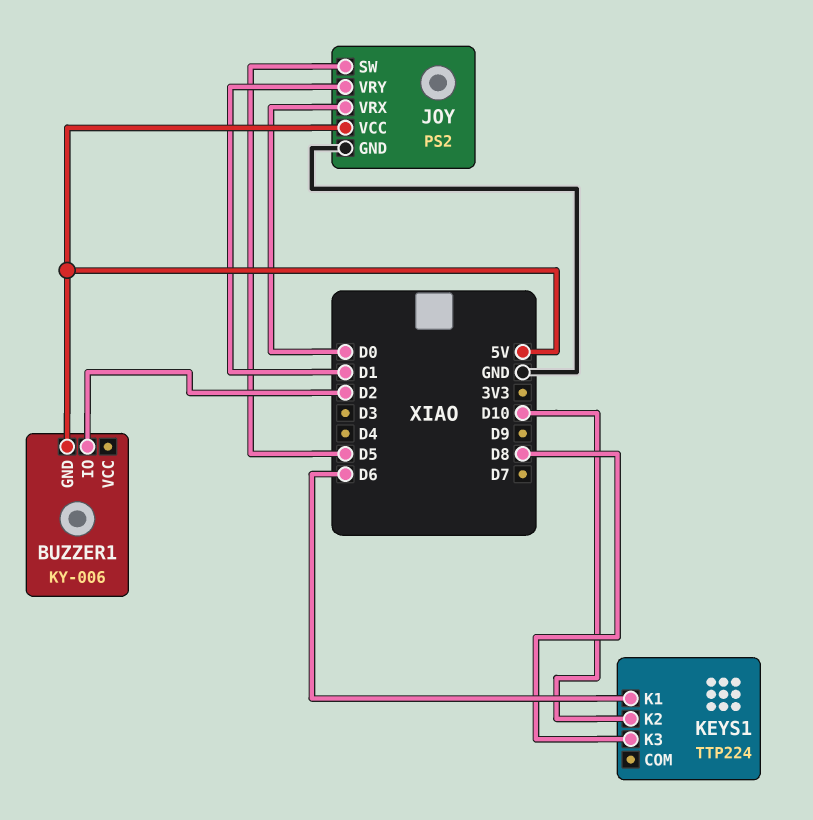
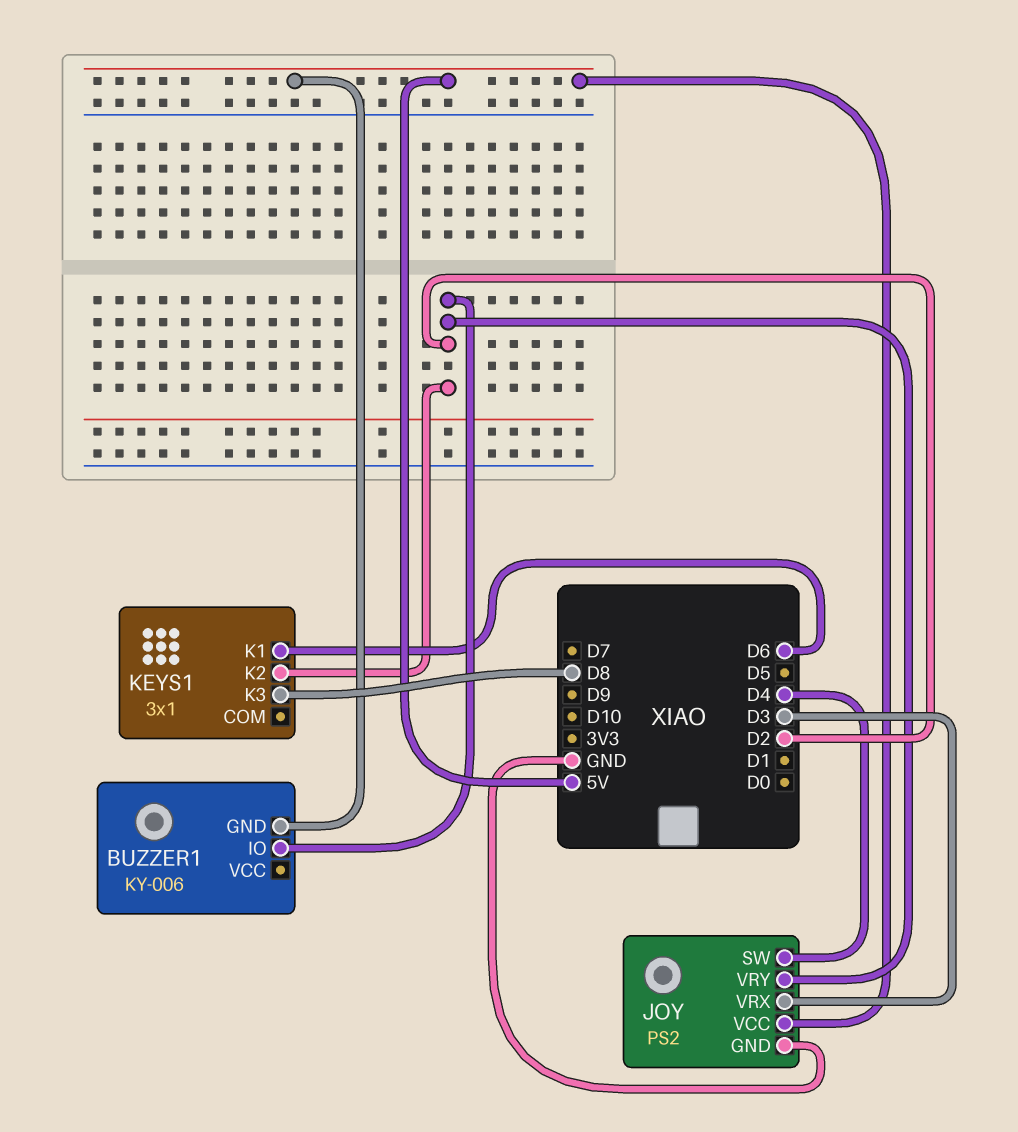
JOY pin SW: D5 -> D4
JOY pin VRX: D0 -> D3
JOY pin VRY: D1 -> D2
KEYS1: TTP224 -> 3x1
KEYS1 pin K2: D10 -> D2

